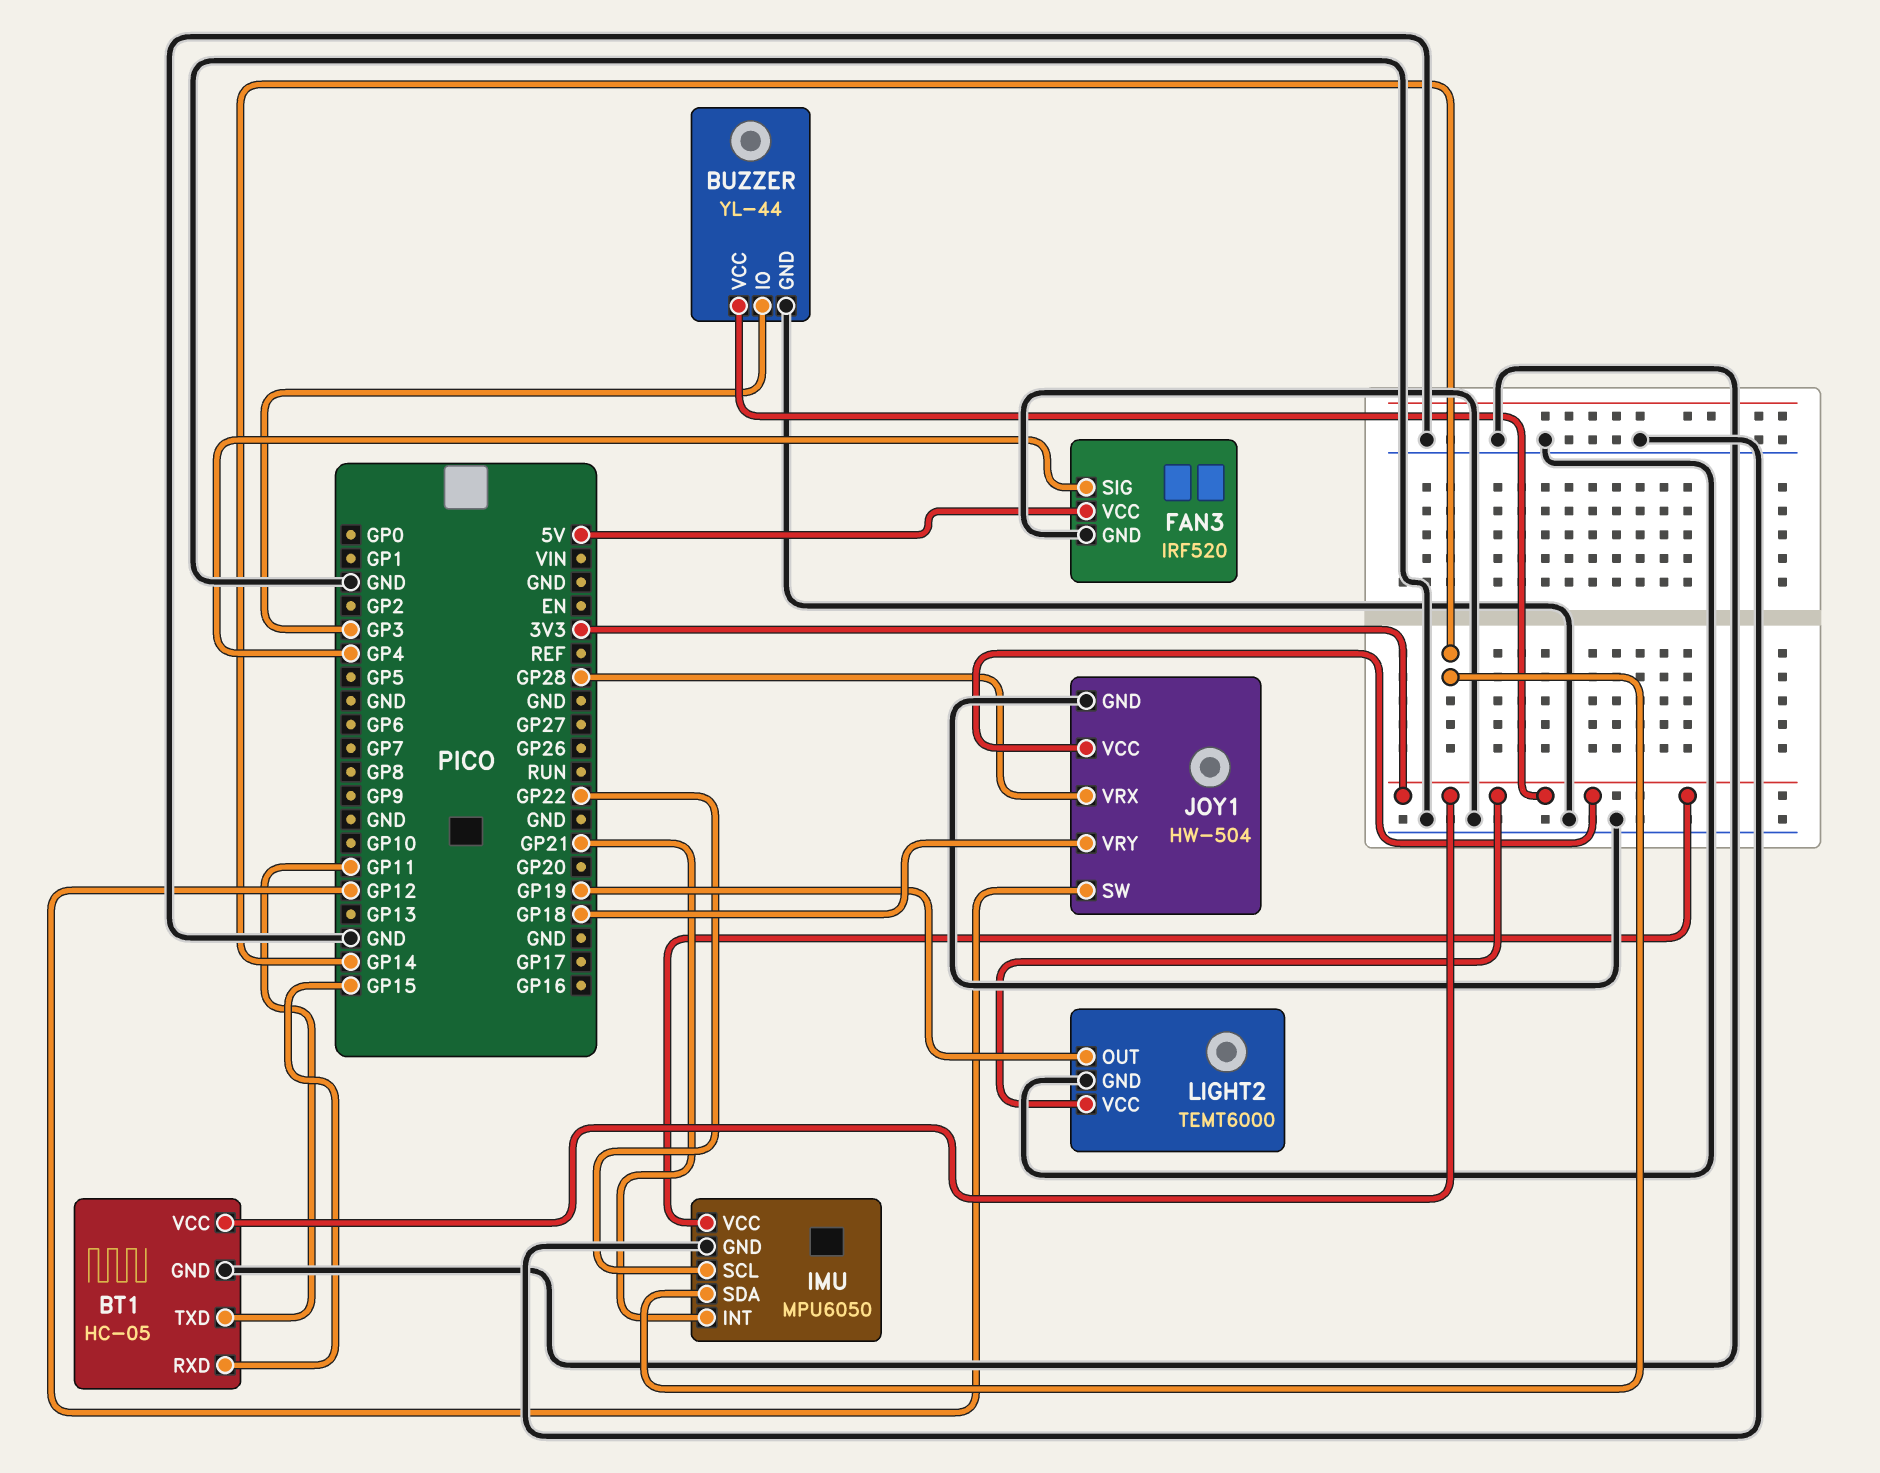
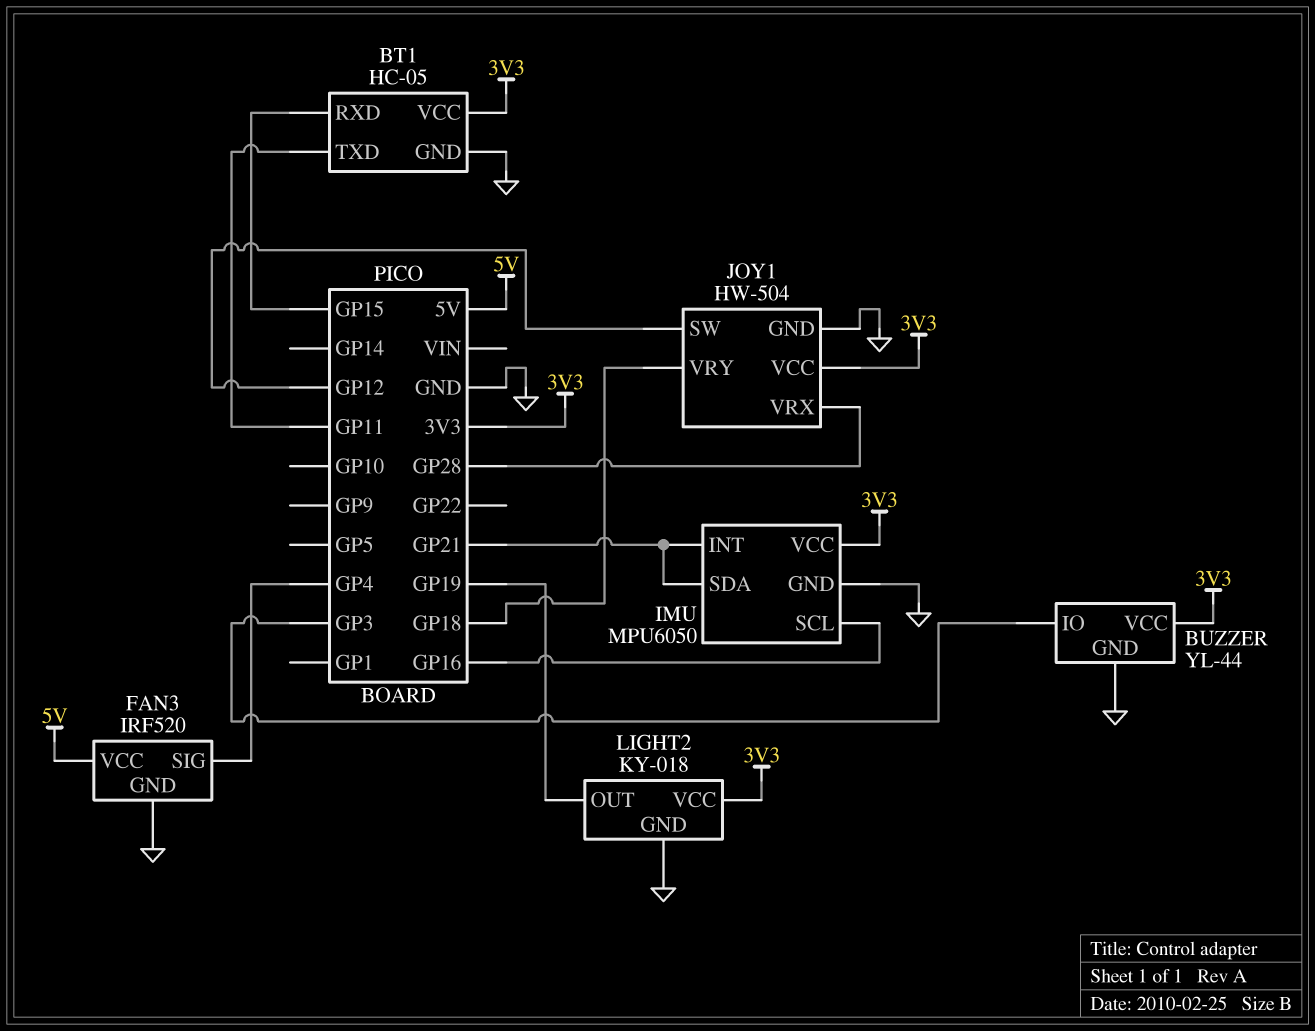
IMU pin SCL: GP22 -> GP16
IMU pin SDA: GP14 -> GP21
LIGHT2: TEMT6000 -> KY-018

